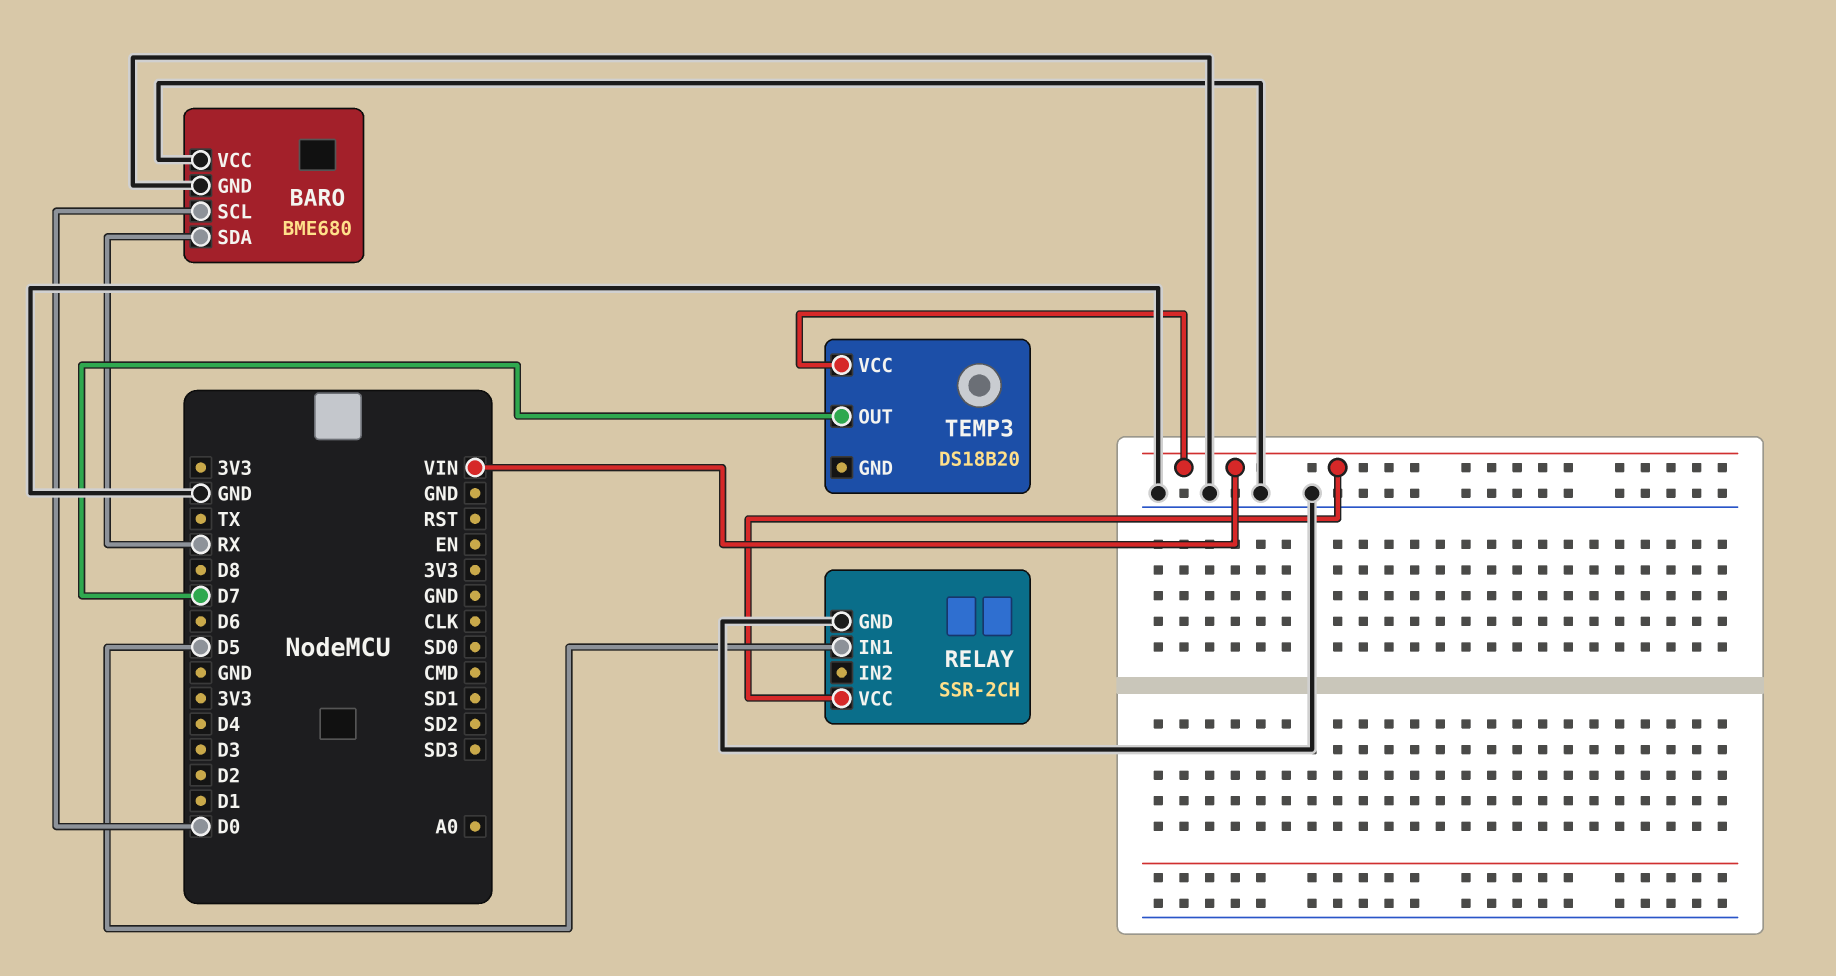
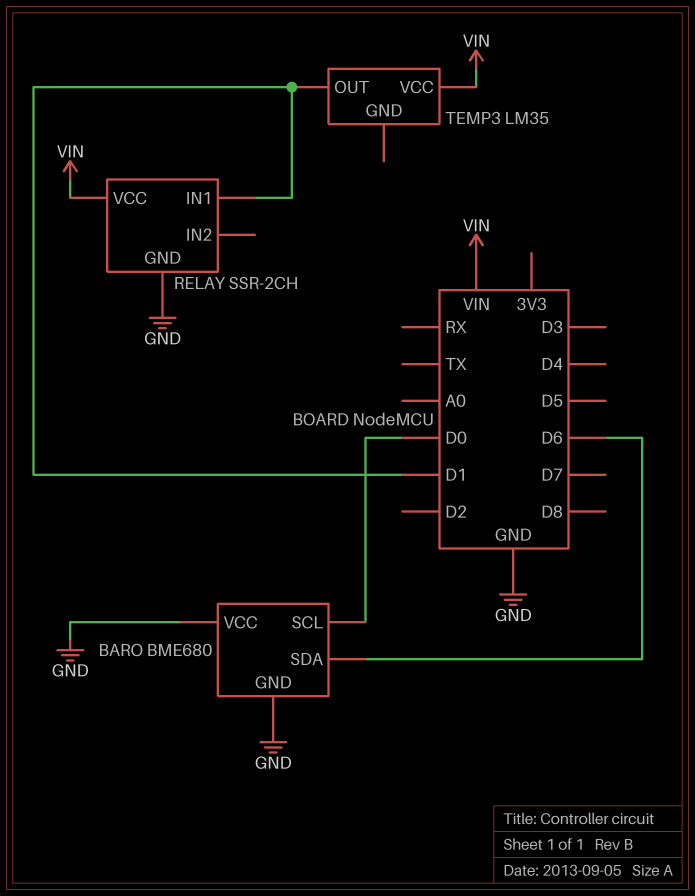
BARO pin SDA: RX -> D6
RELAY pin IN1: D5 -> D1
TEMP3: DS18B20 -> LM35
TEMP3 pin OUT: D7 -> D1

